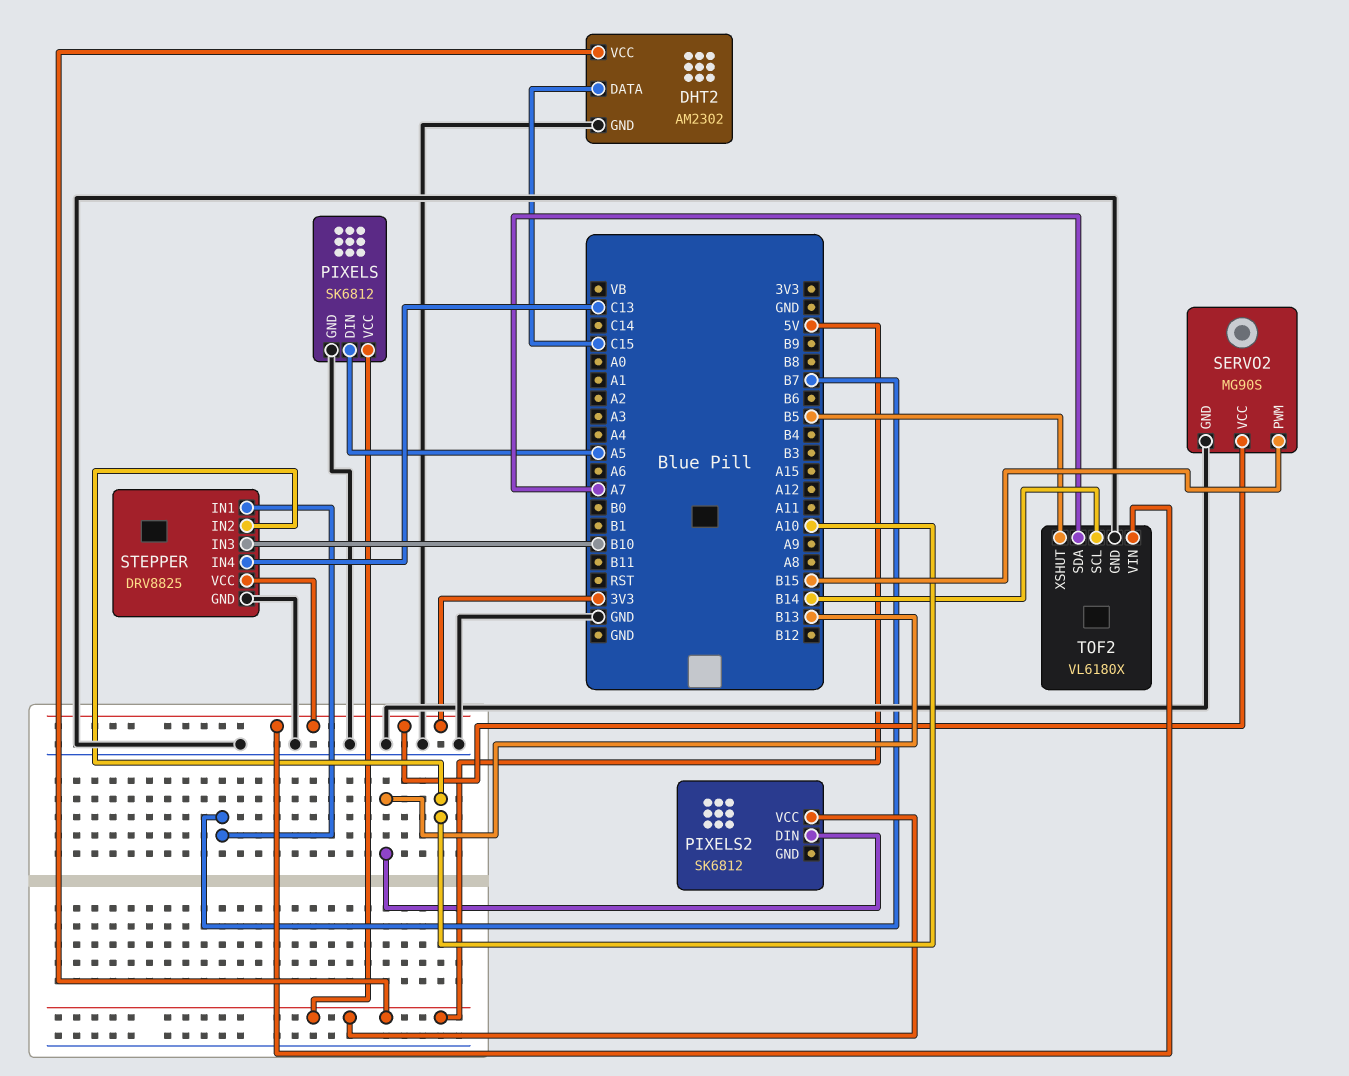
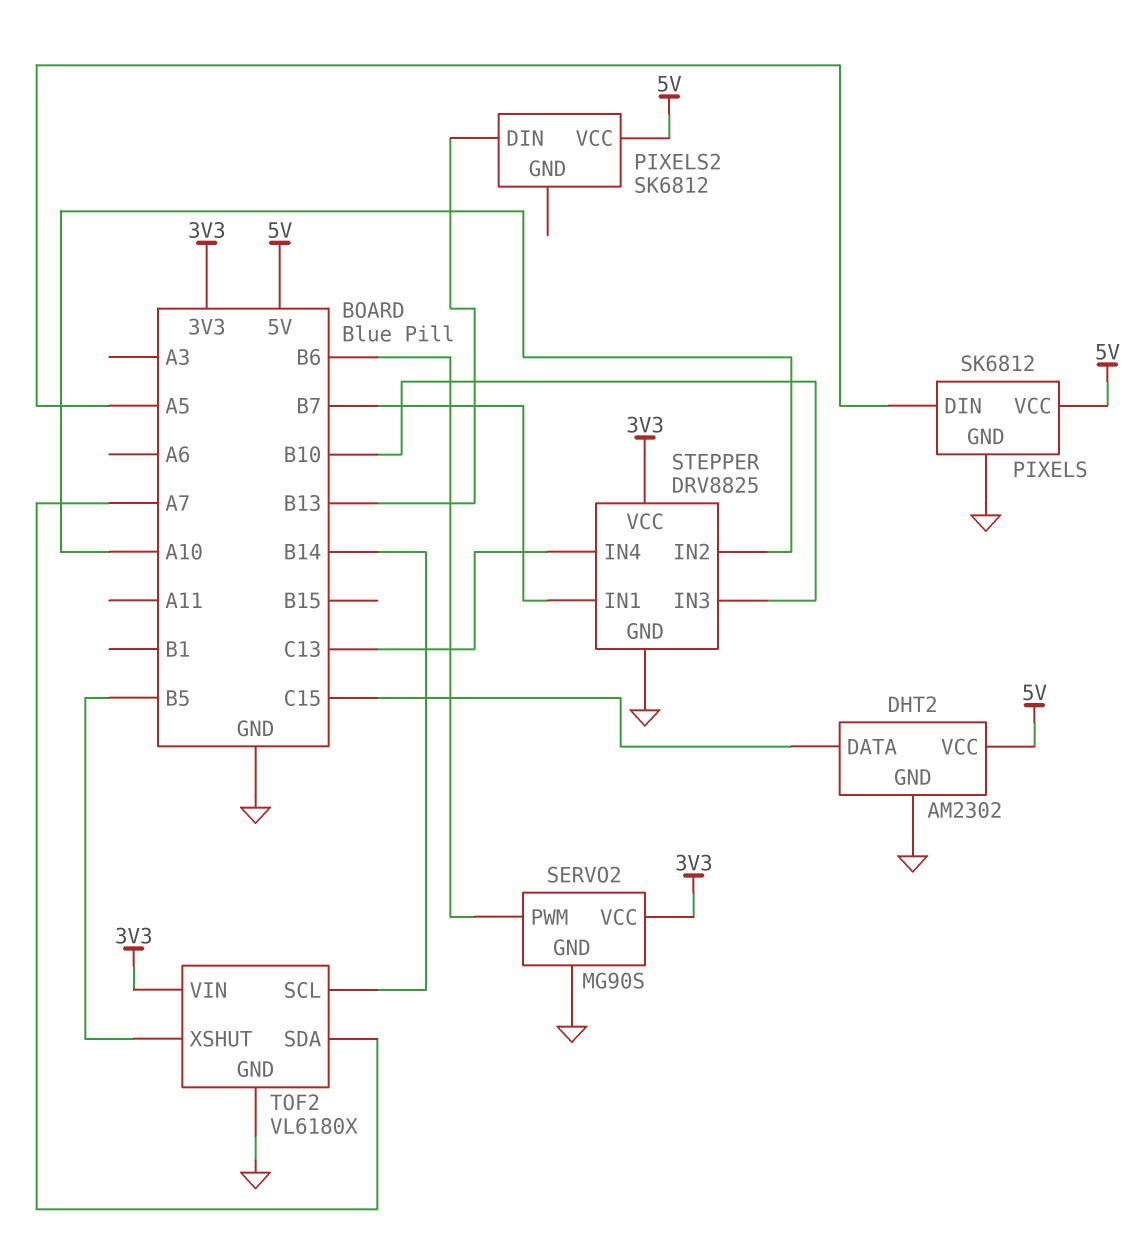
SERVO2 pin PWM: B15 -> B6

